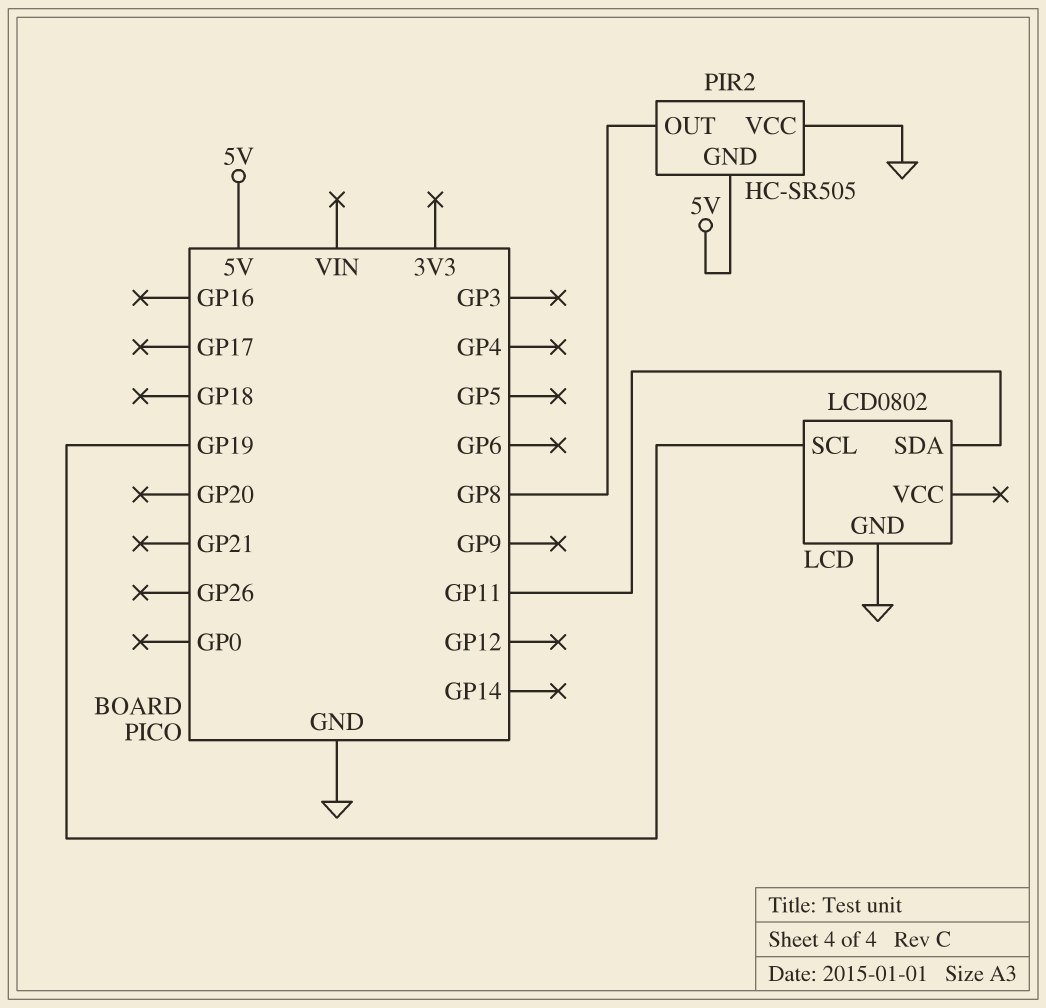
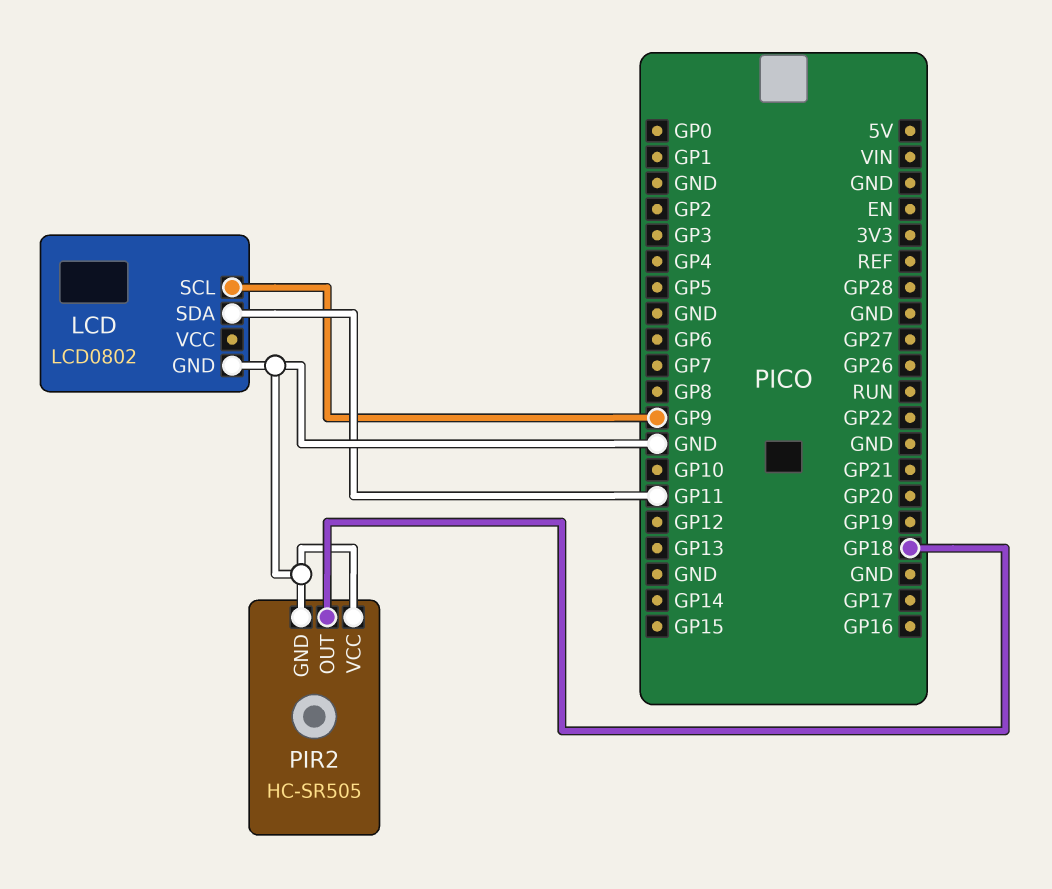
LCD pin SCL: GP19 -> GP9
PIR2 pin GND: 5V -> GND
PIR2 pin OUT: GP8 -> GP18

